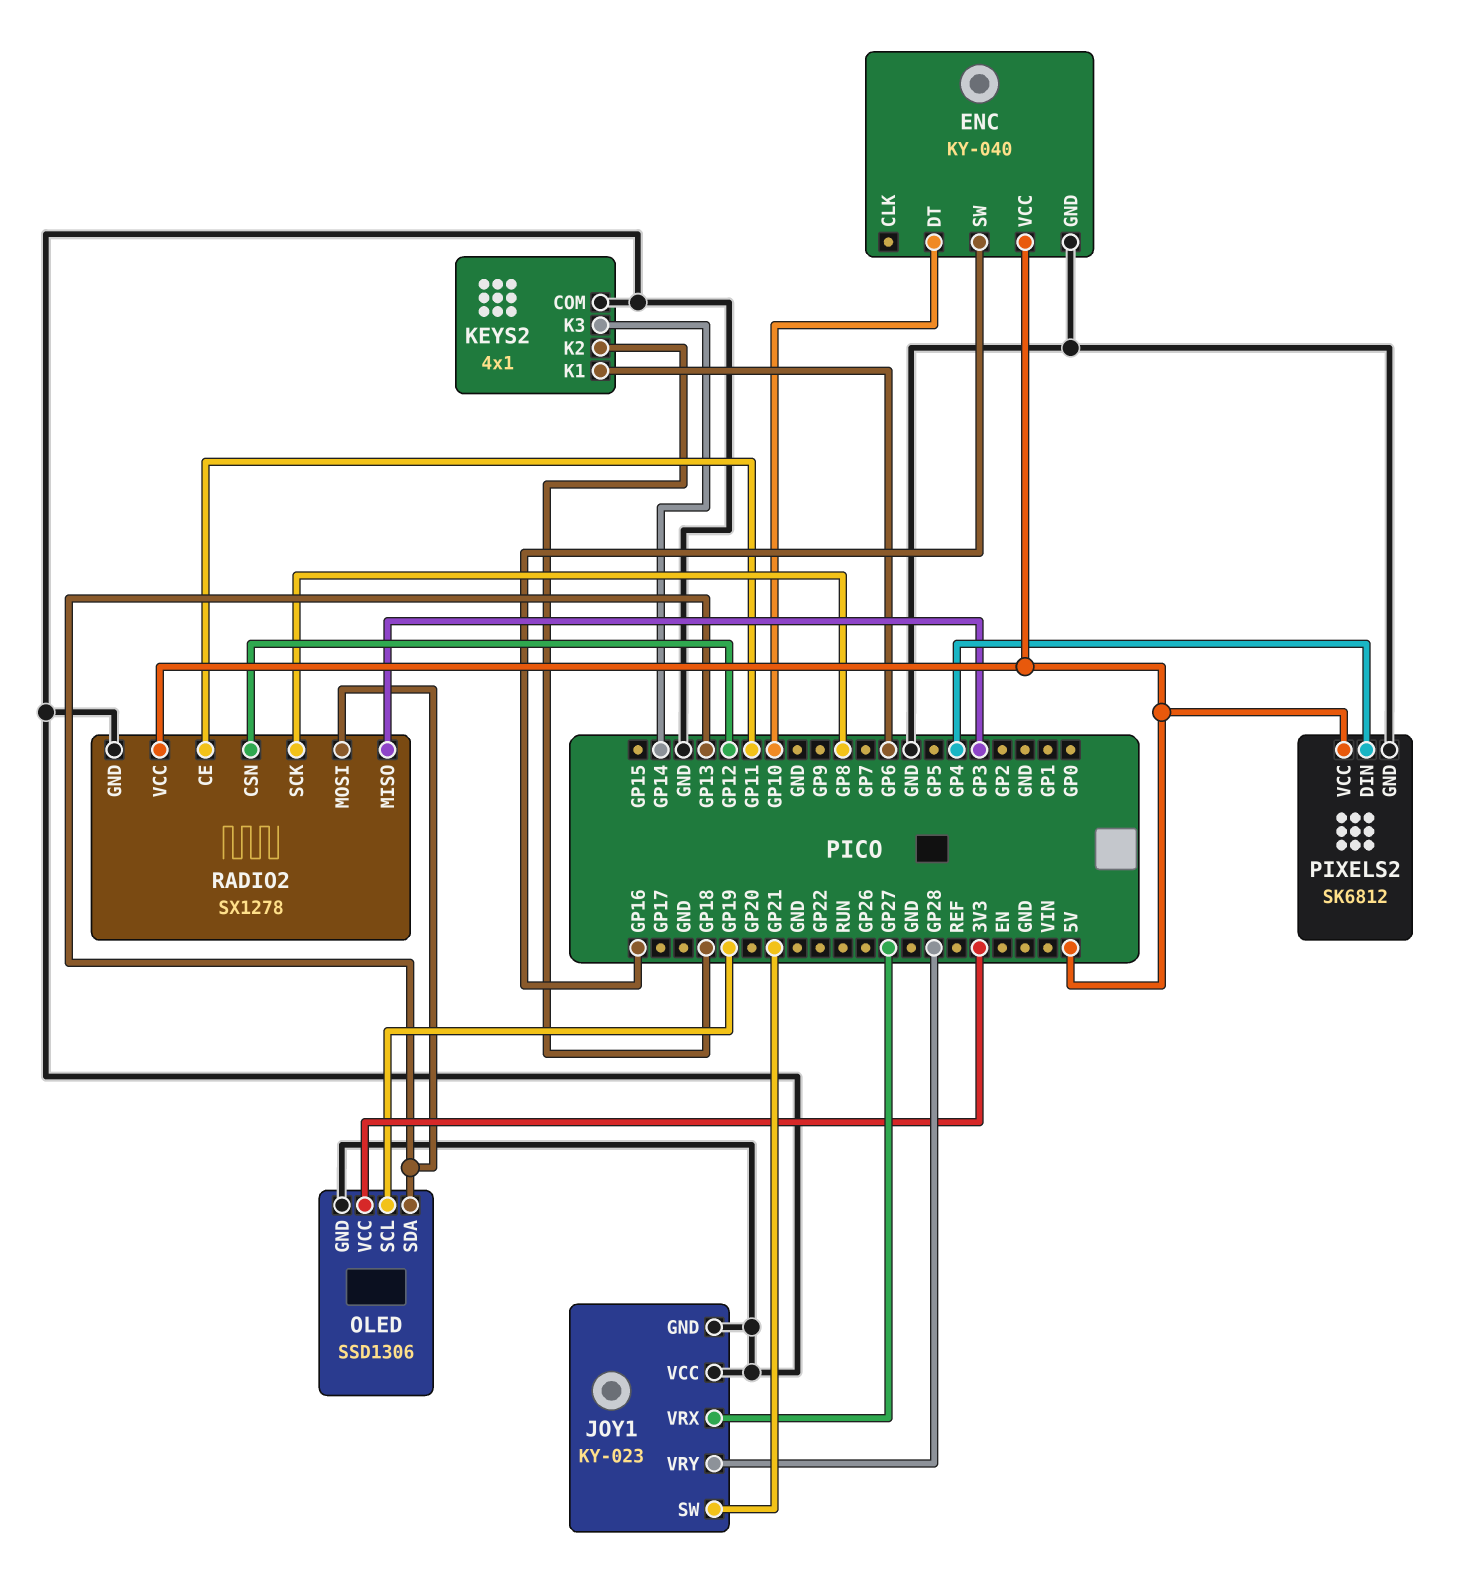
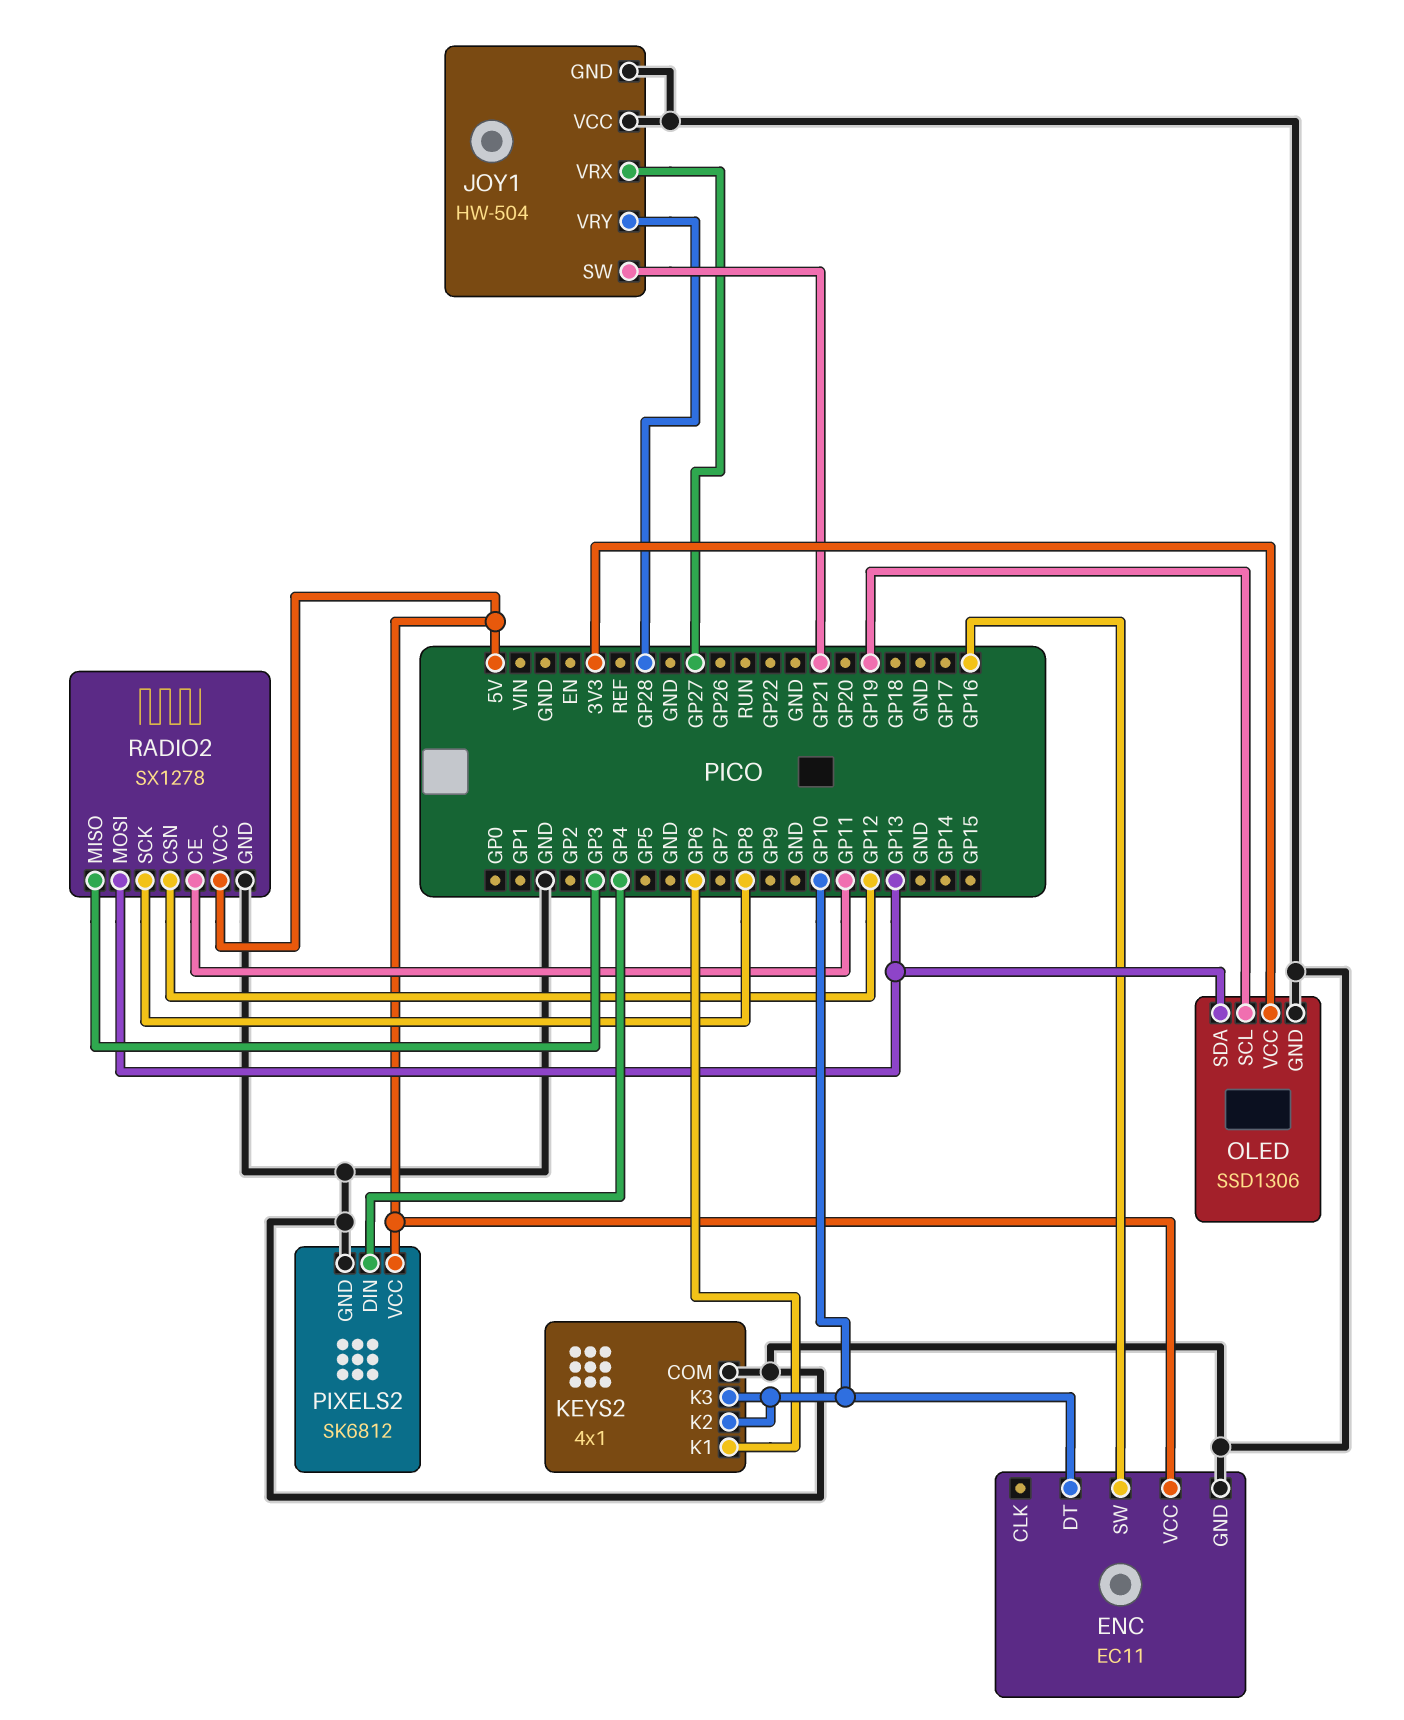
ENC: KY-040 -> EC11
JOY1: KY-023 -> HW-504
KEYS2 pin K2: GP18 -> GP10
KEYS2 pin K3: GP14 -> GP10

